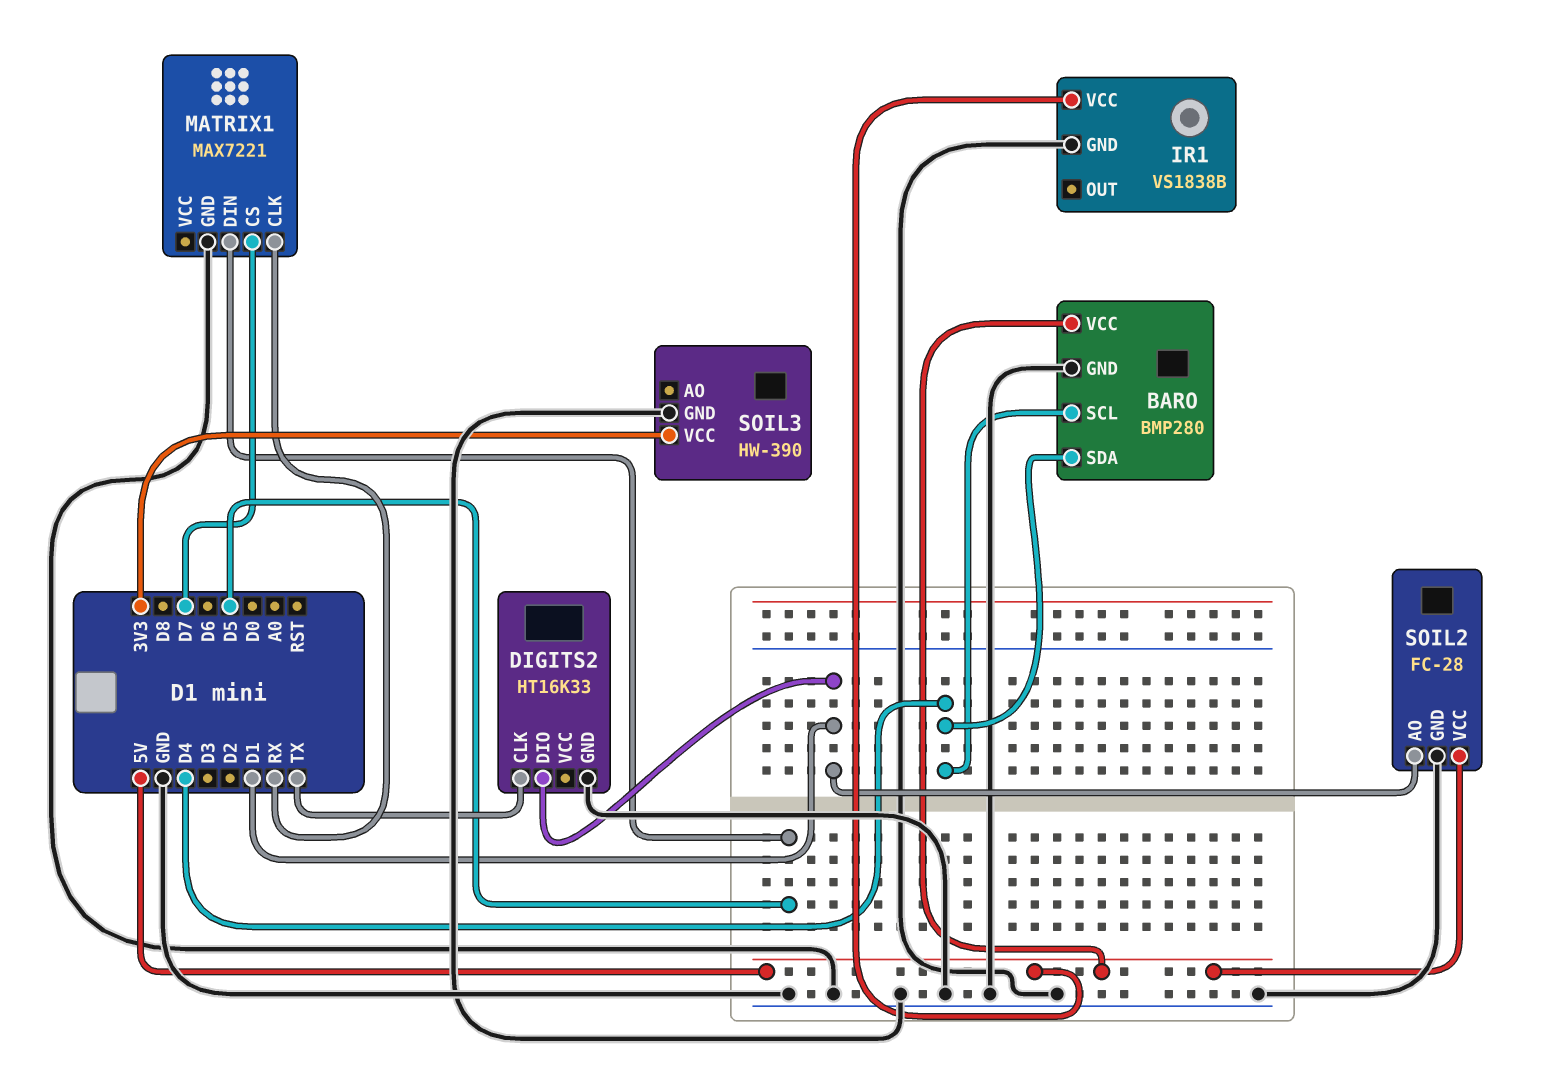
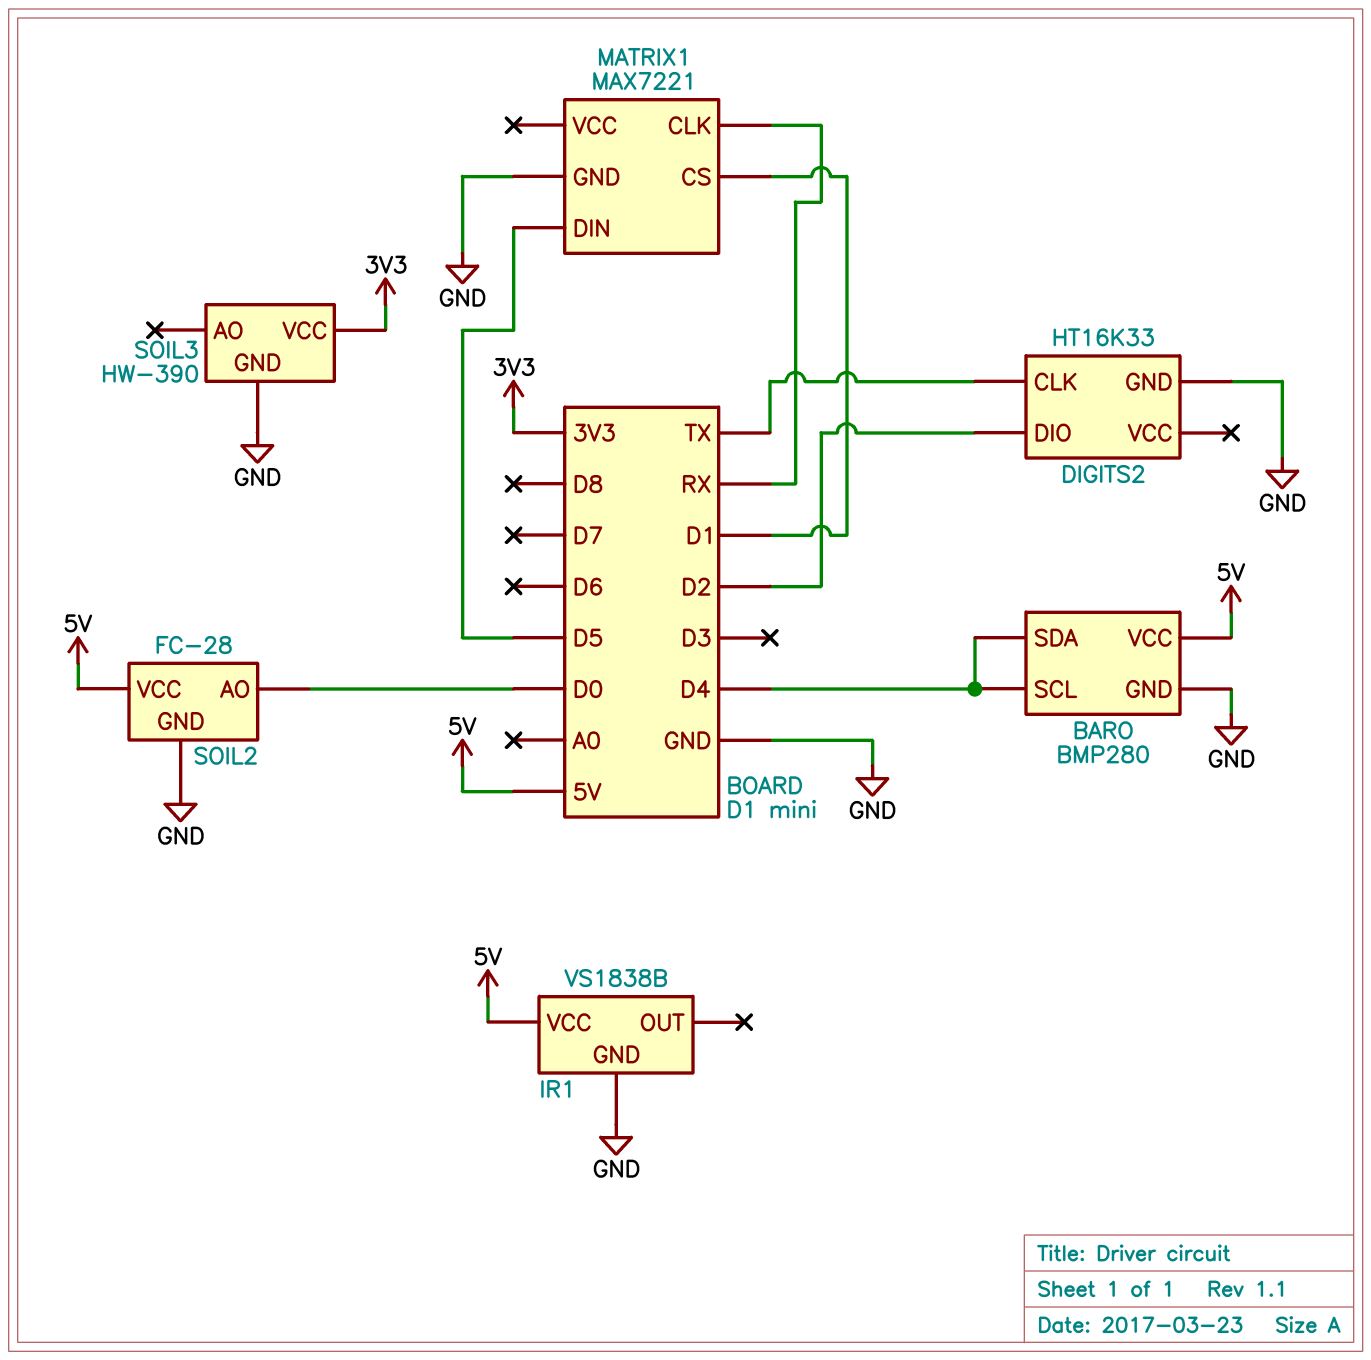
DIGITS2 pin DIO: D1 -> D2
MATRIX1 pin CS: D7 -> D1
SOIL2 pin AO: D1 -> D0

